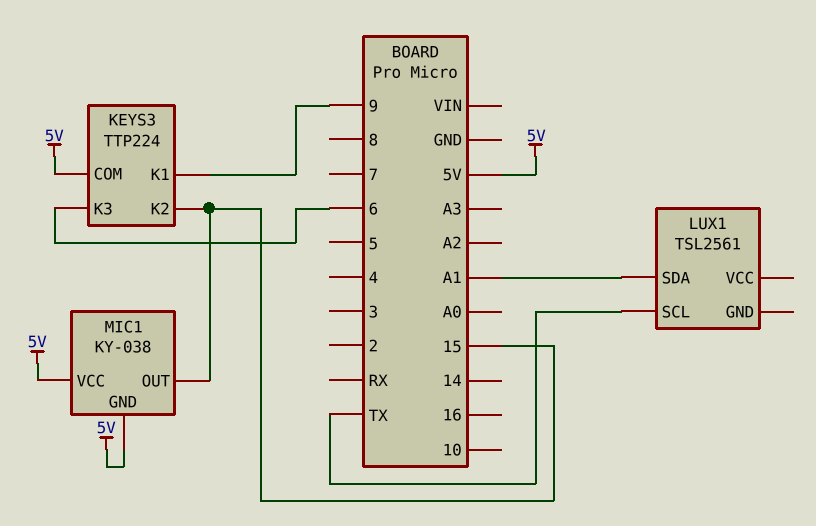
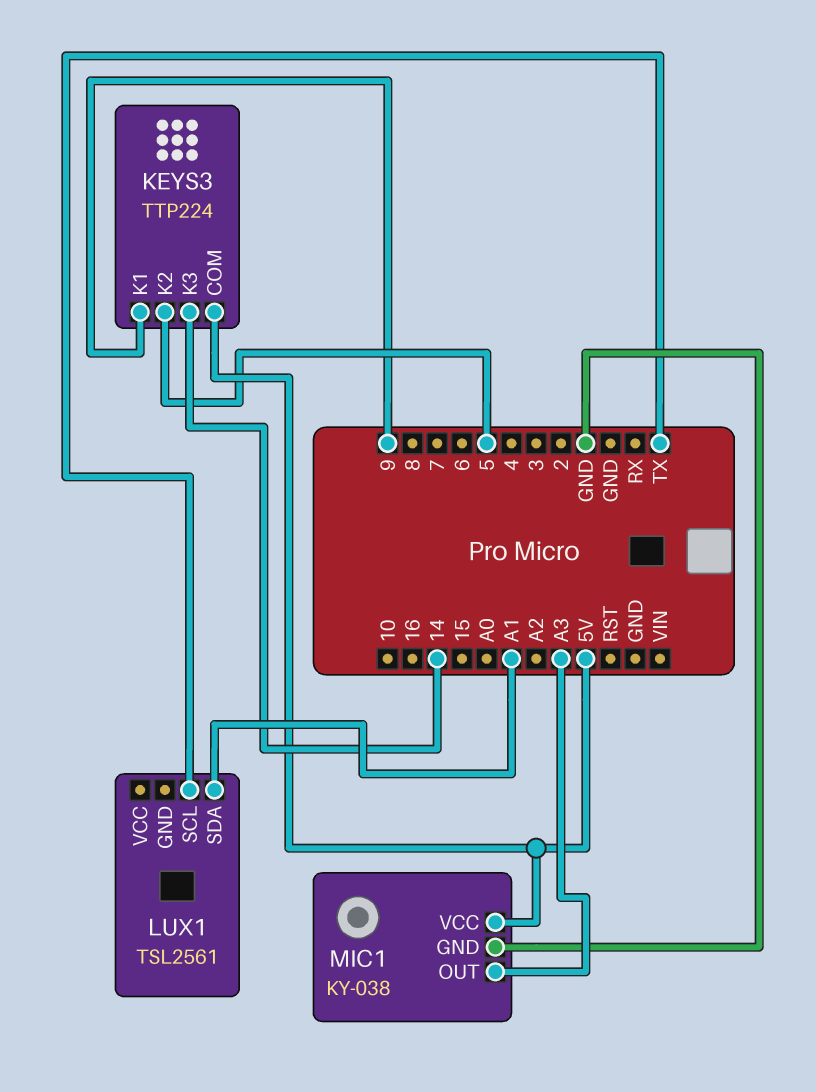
KEYS3 pin K2: 15 -> 5
KEYS3 pin K3: 6 -> 14
MIC1 pin GND: 5V -> GND
MIC1 pin OUT: 15 -> A3

